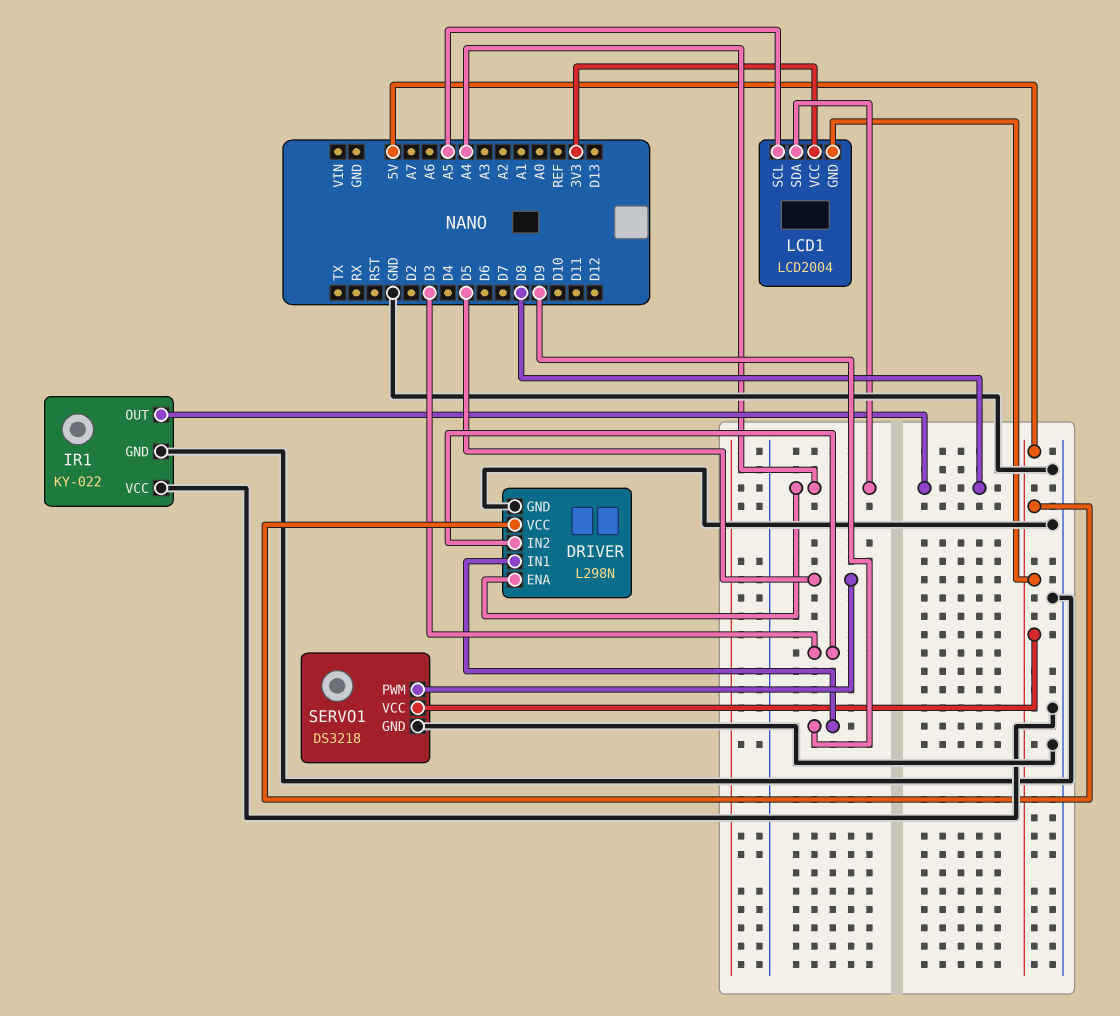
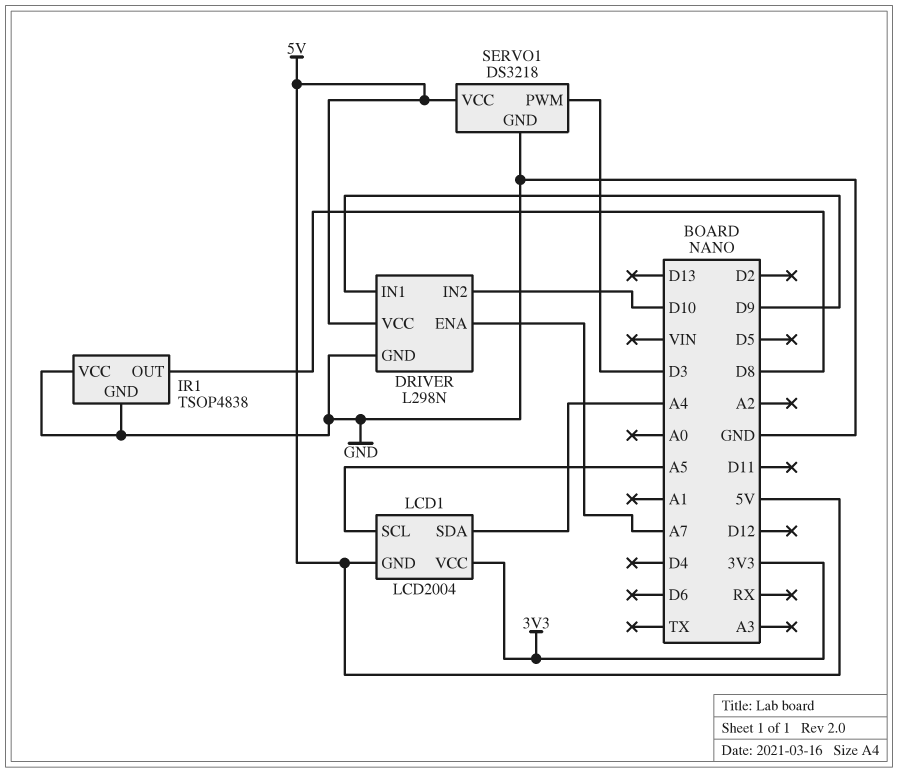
DRIVER pin ENA: A4 -> A7
DRIVER pin IN2: D3 -> D10
IR1: KY-022 -> TSOP4838
SERVO1 pin PWM: D5 -> D3

